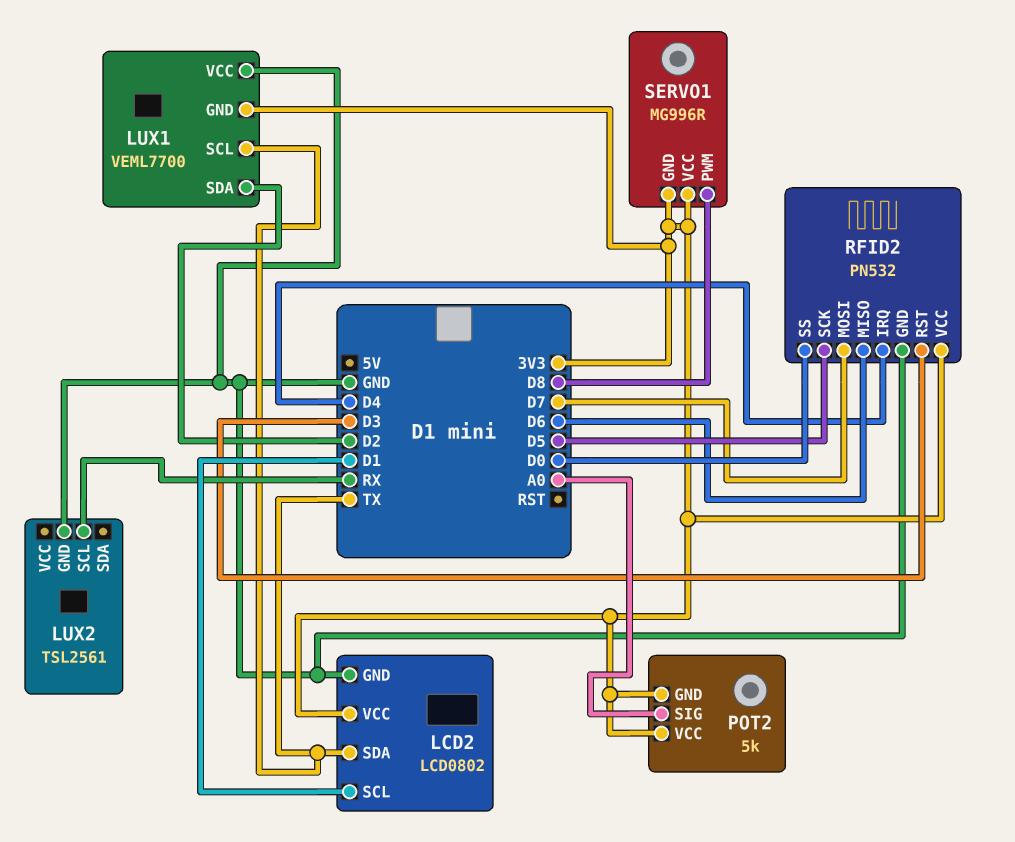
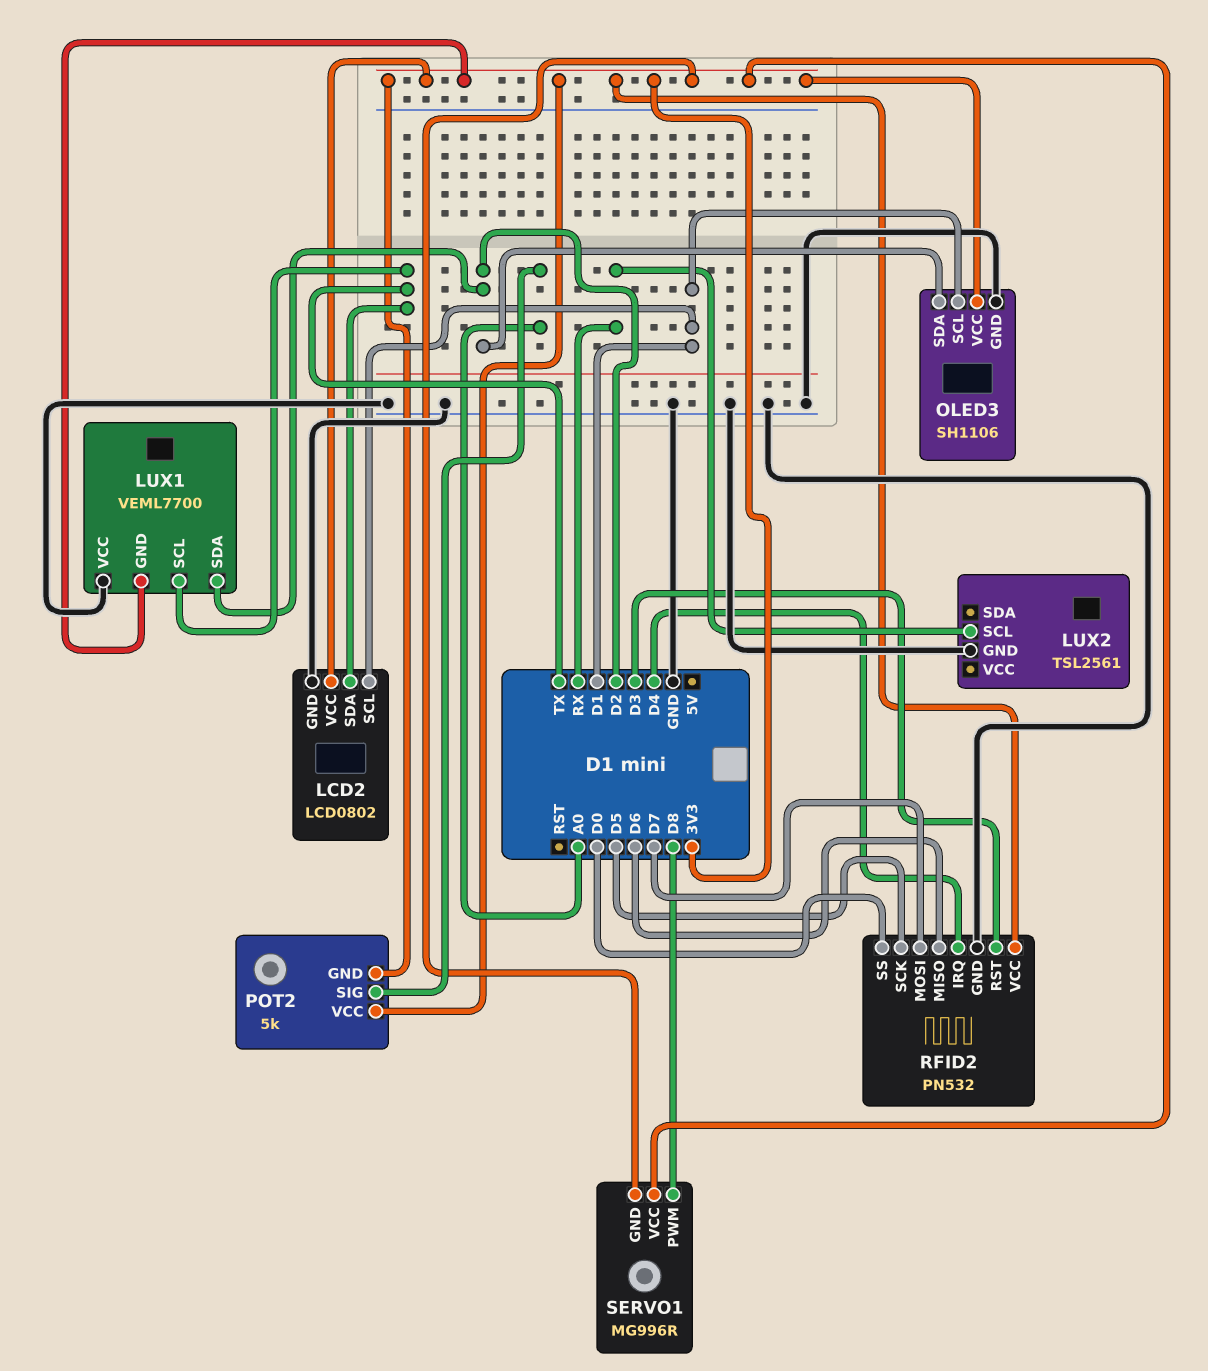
OLED3: none -> SH1106
OLED3 pin GND: none -> GND
OLED3 pin SCL: none -> D1
OLED3 pin SDA: none -> D2
OLED3 pin VCC: none -> 3V3

